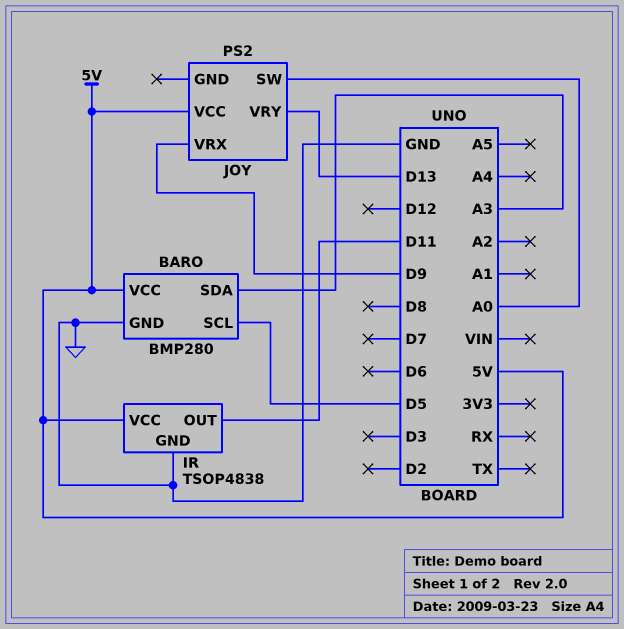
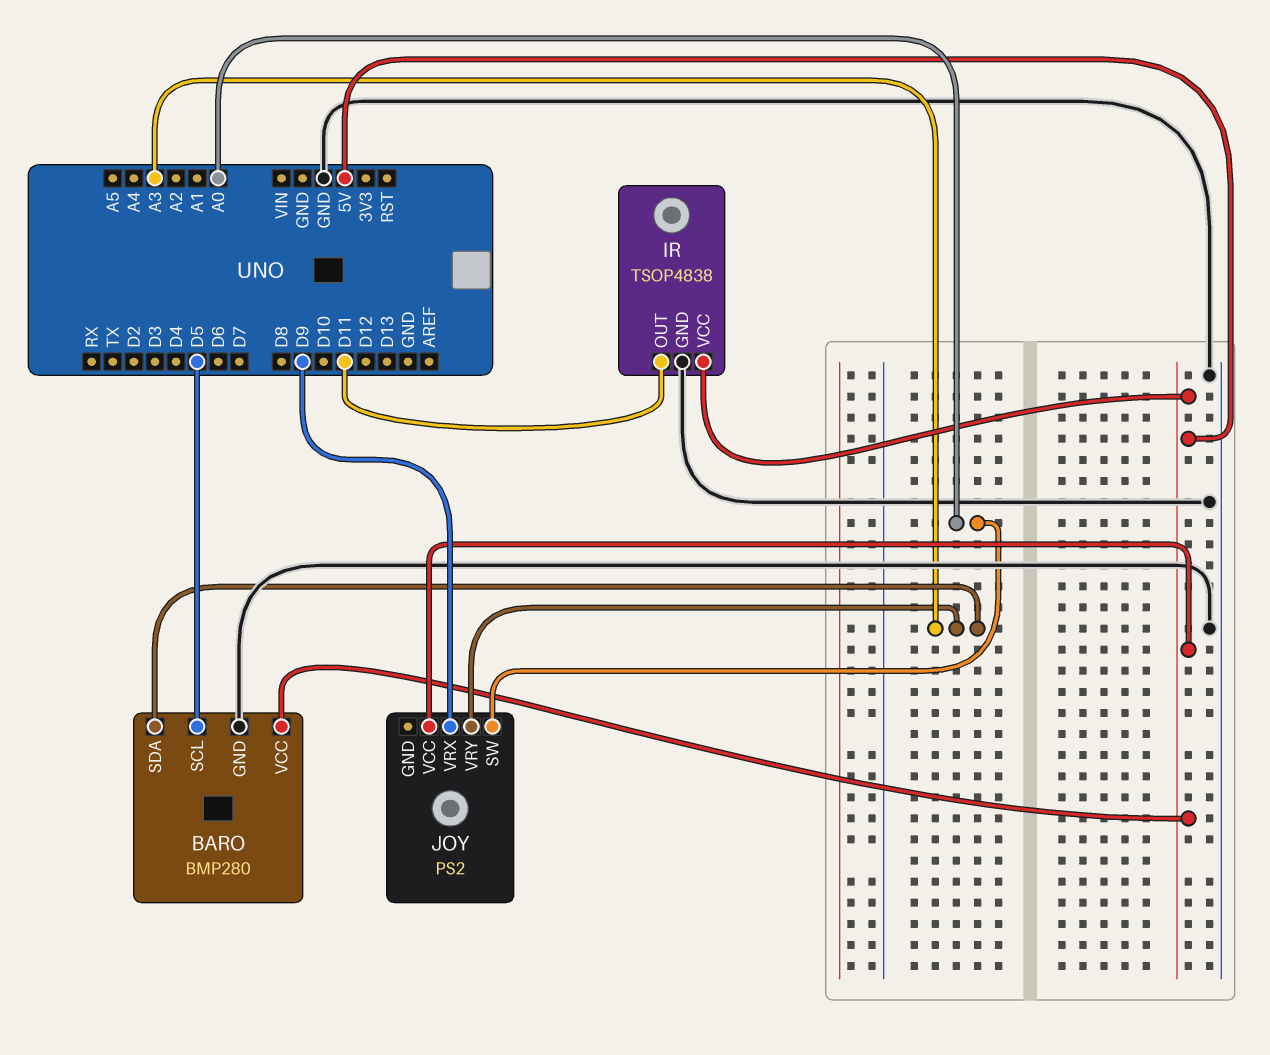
JOY pin VRY: D13 -> A3

